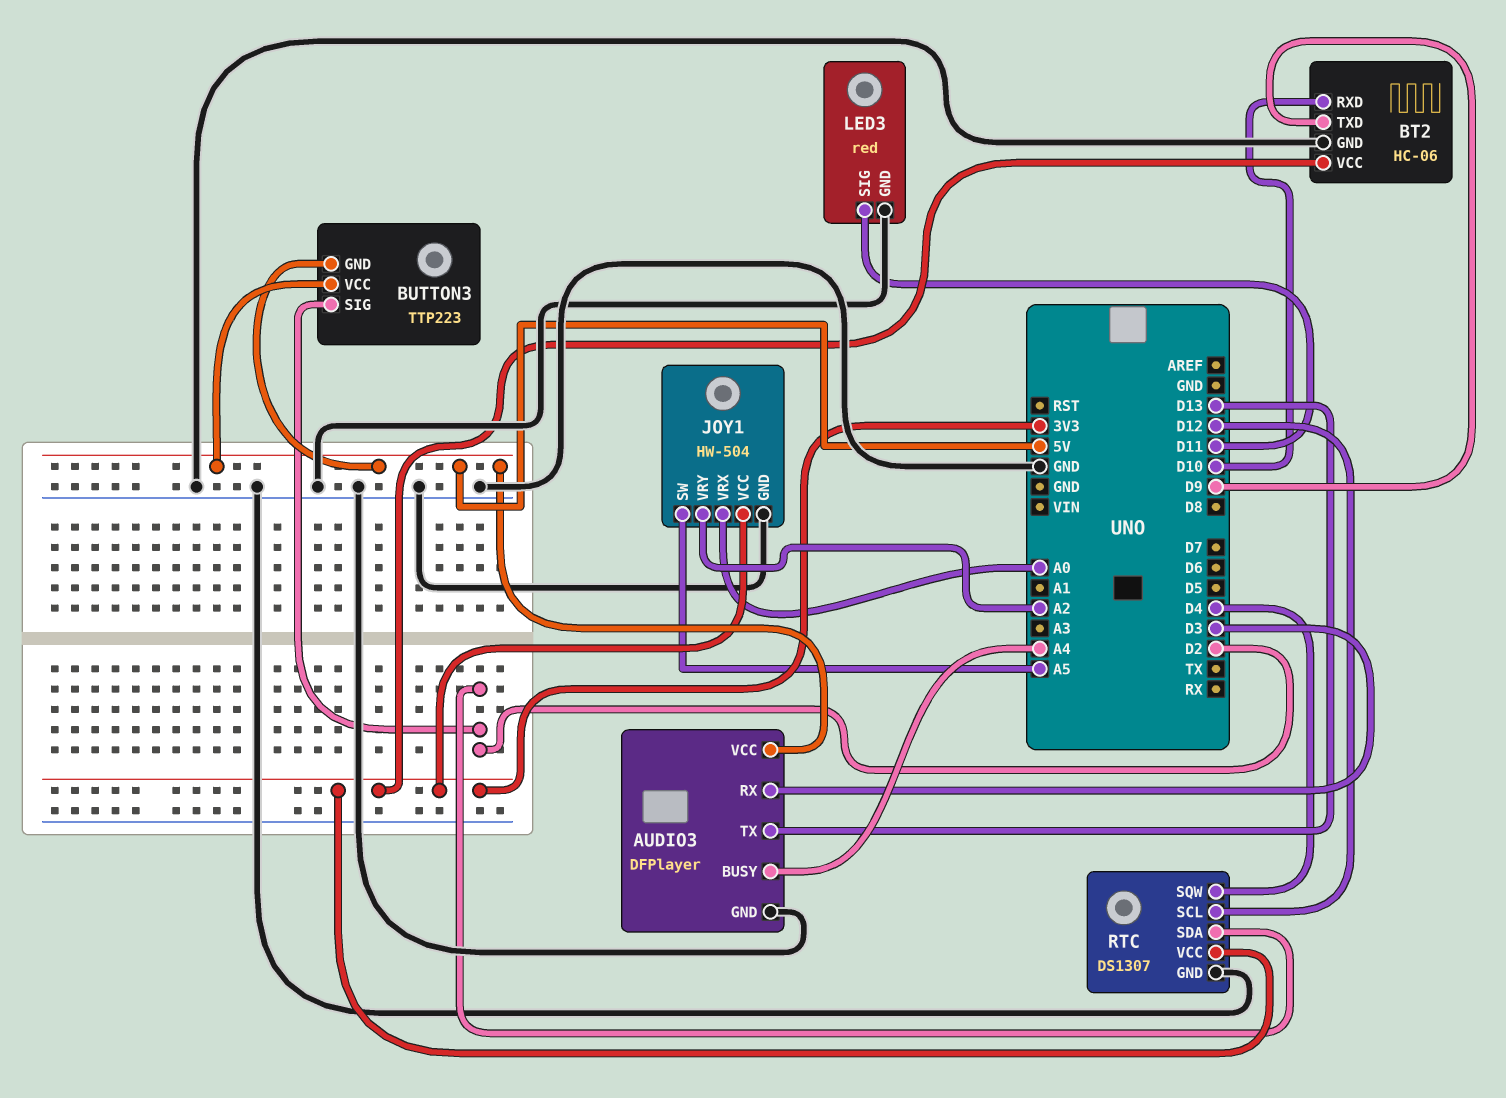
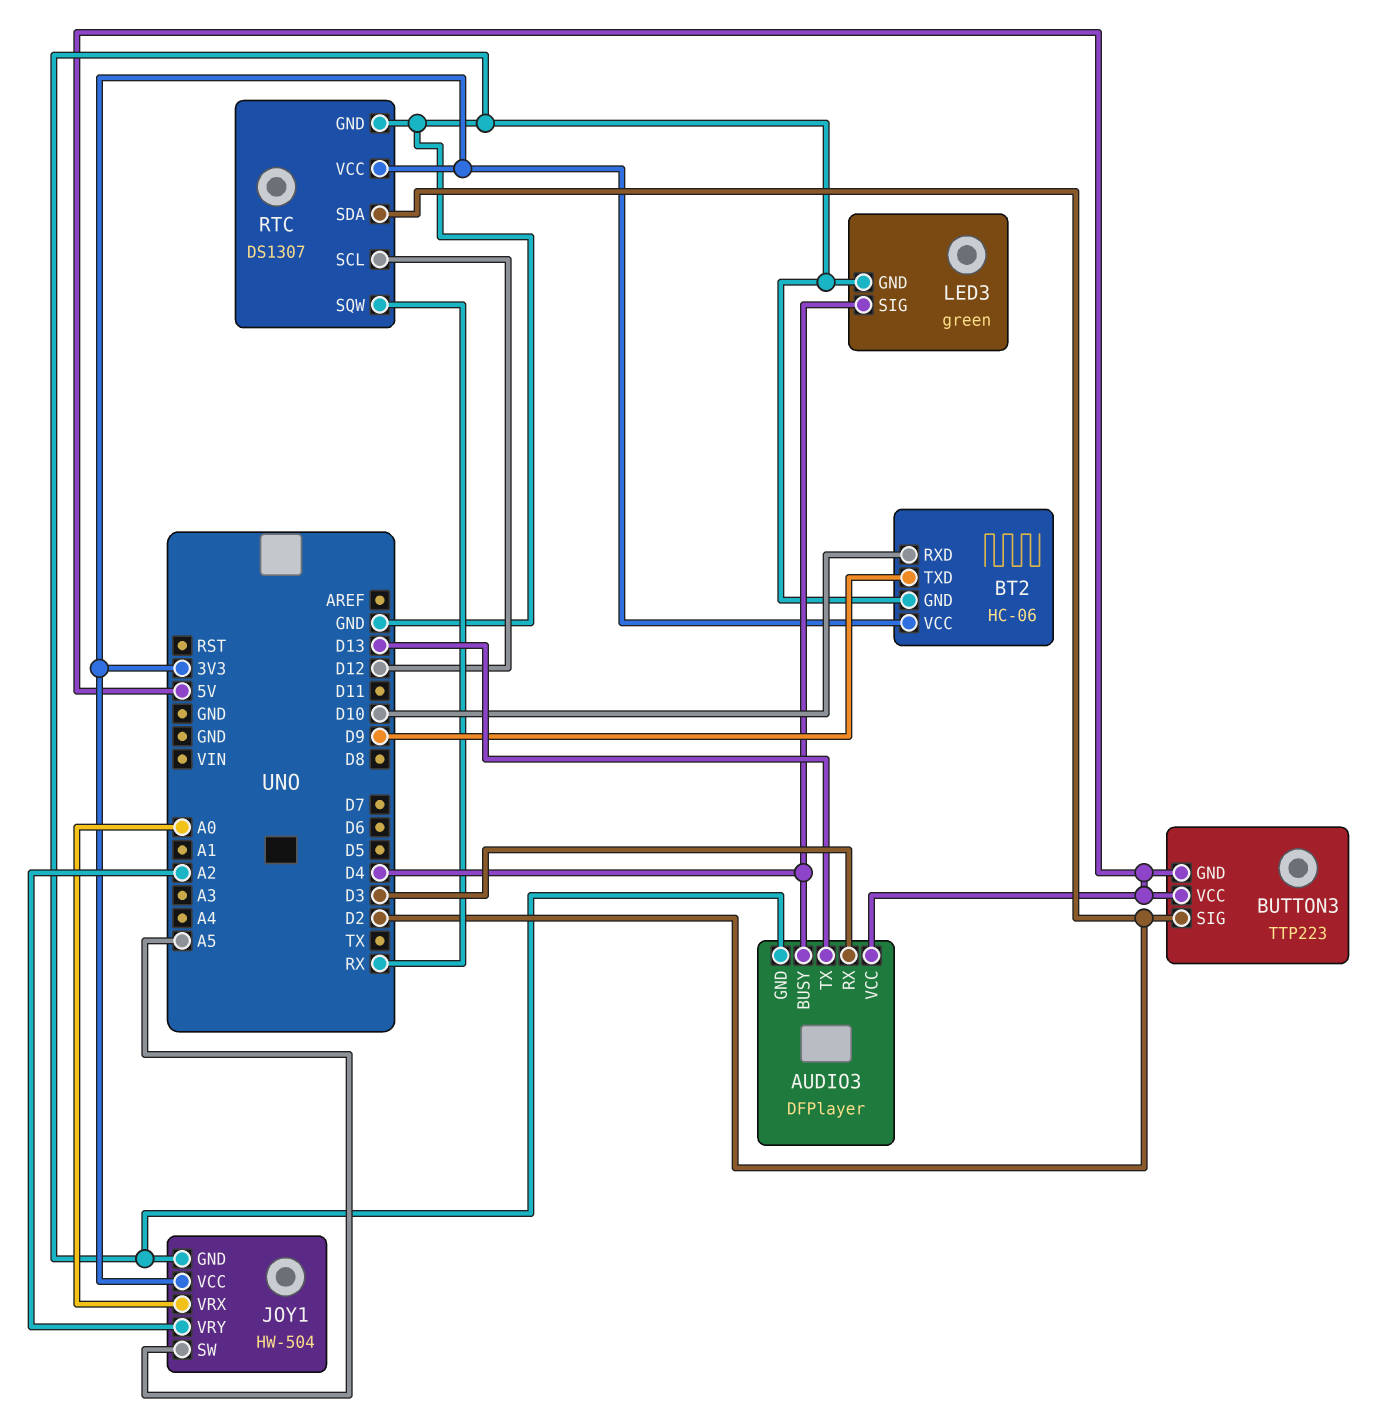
AUDIO3 pin BUSY: A4 -> D4
LED3: red -> green
LED3 pin SIG: D11 -> D4
RTC pin SQW: D4 -> RX

